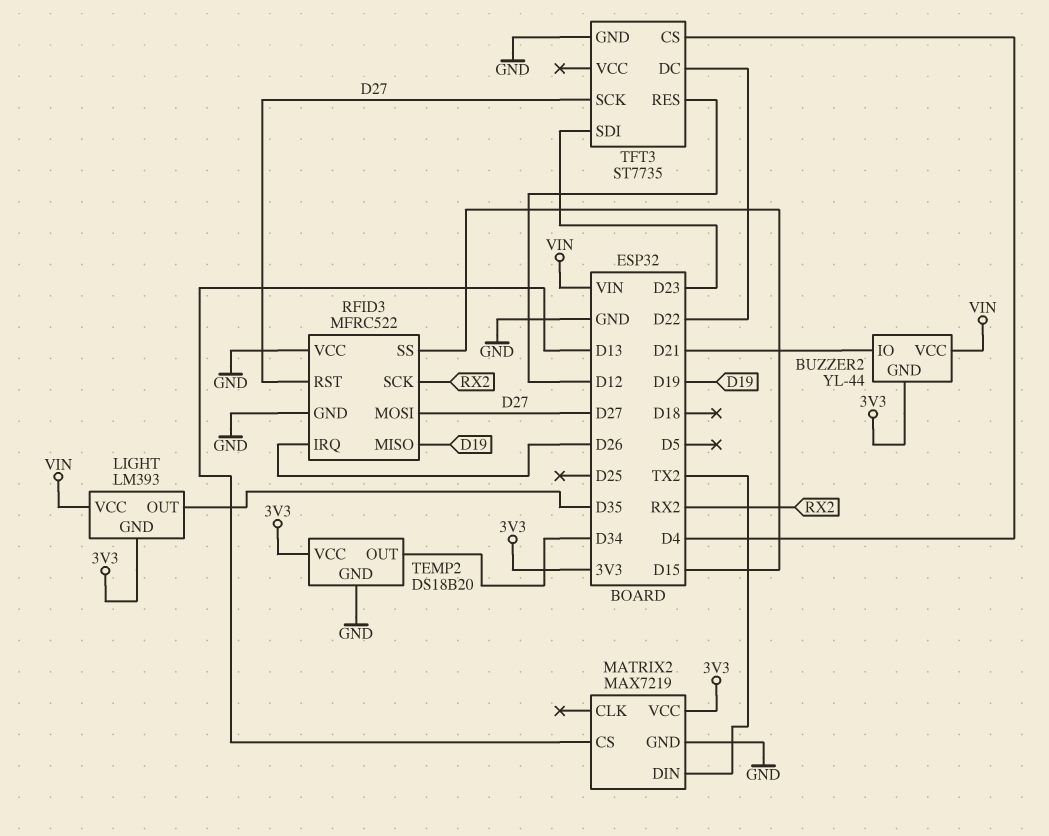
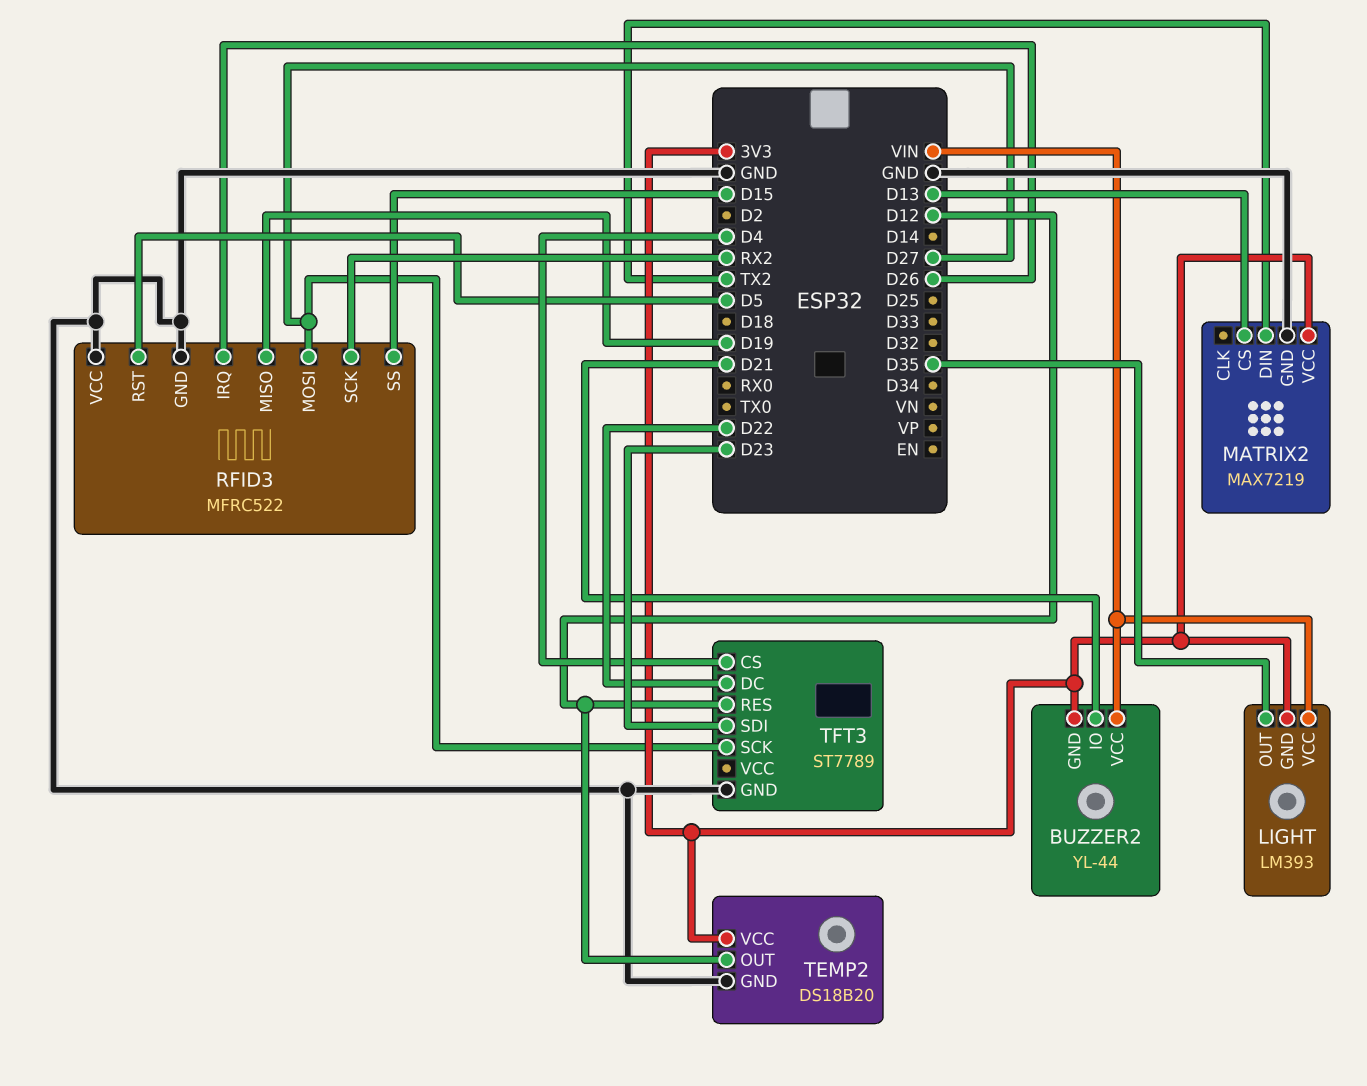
RFID3 pin RST: D27 -> D5
TEMP2 pin OUT: D34 -> D12
TFT3: ST7735 -> ST7789

